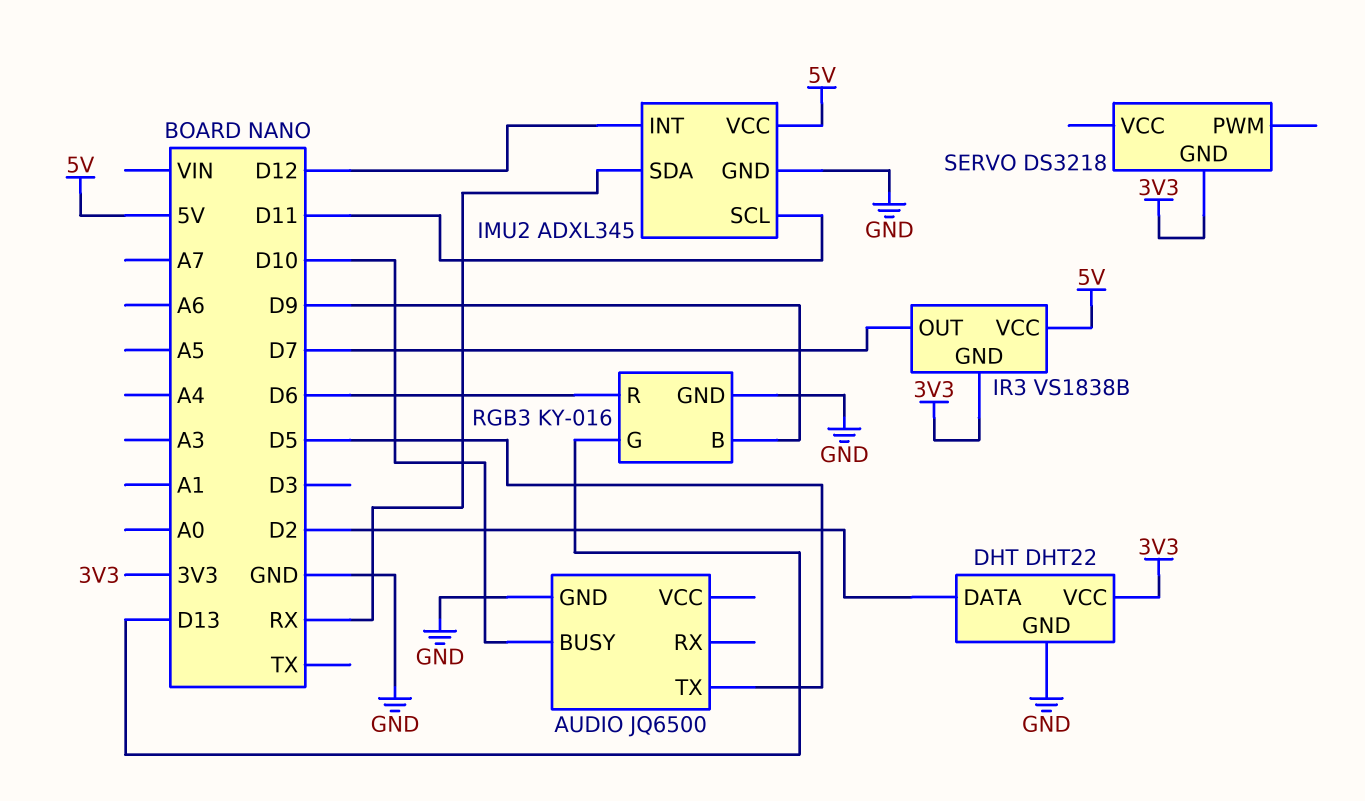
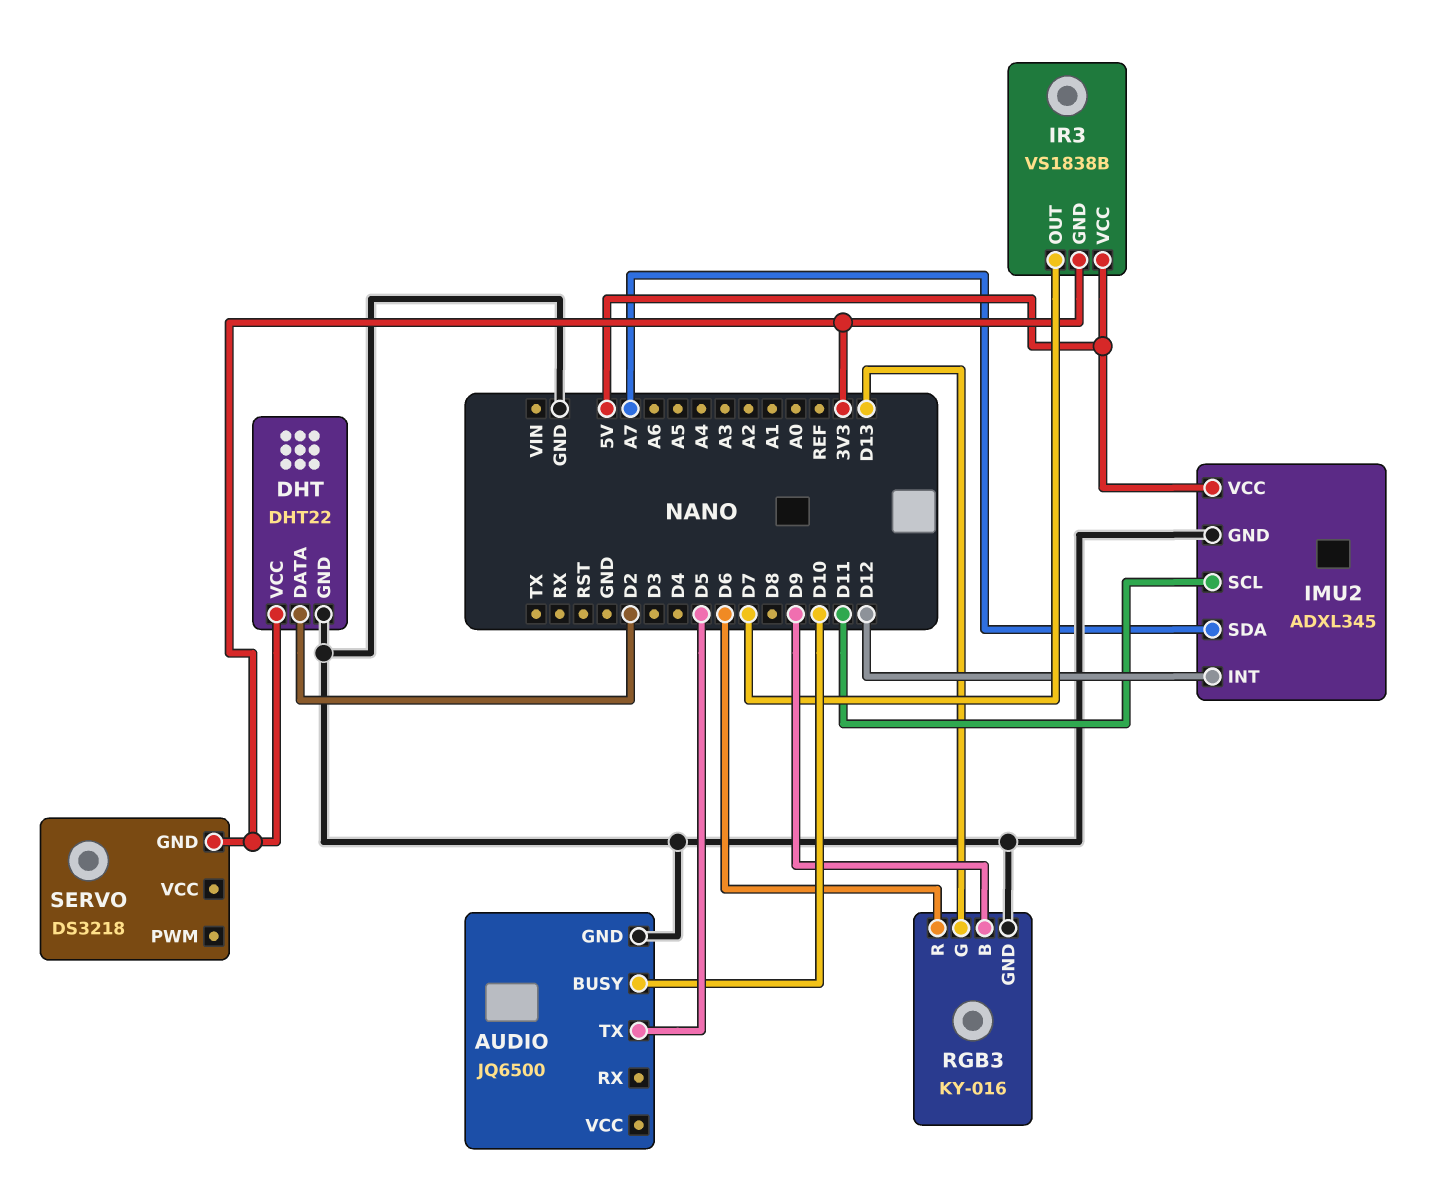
IMU2 pin SDA: RX -> A7

